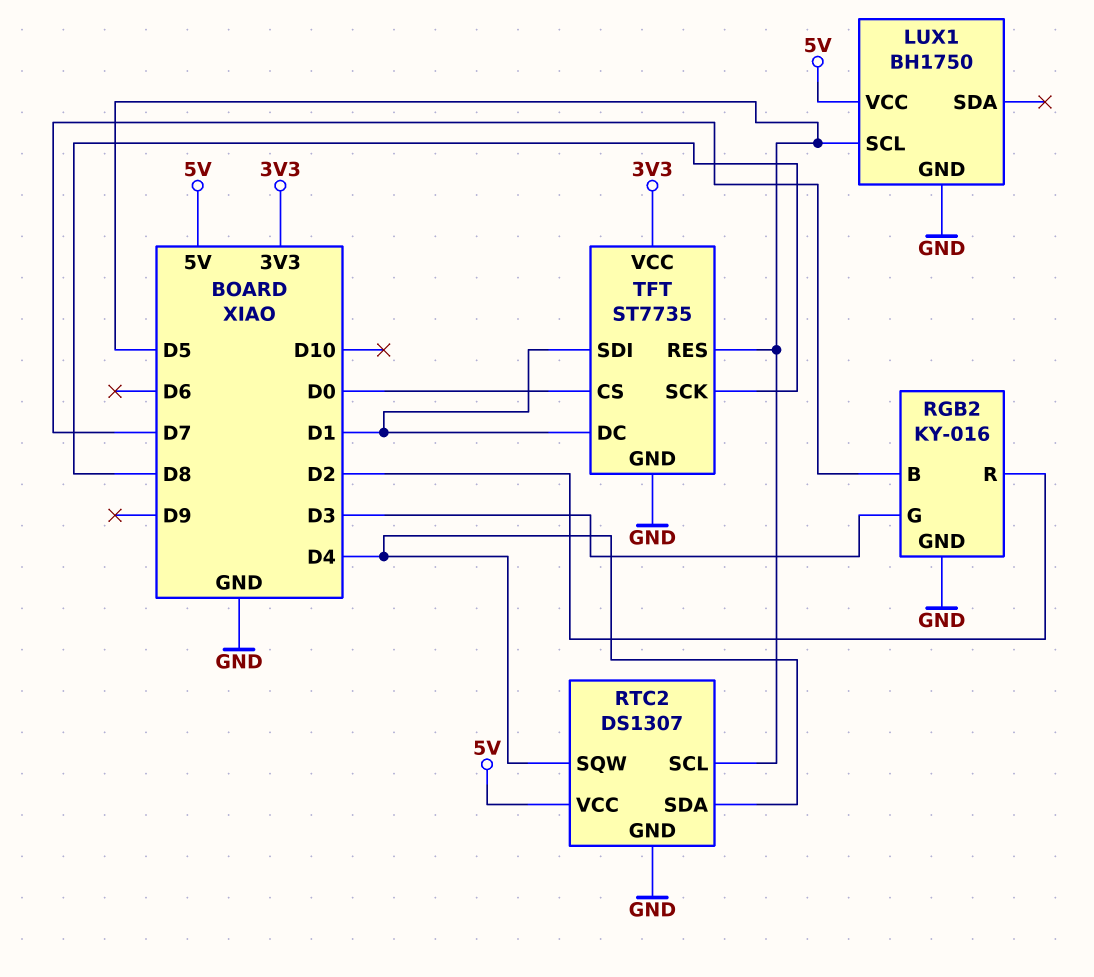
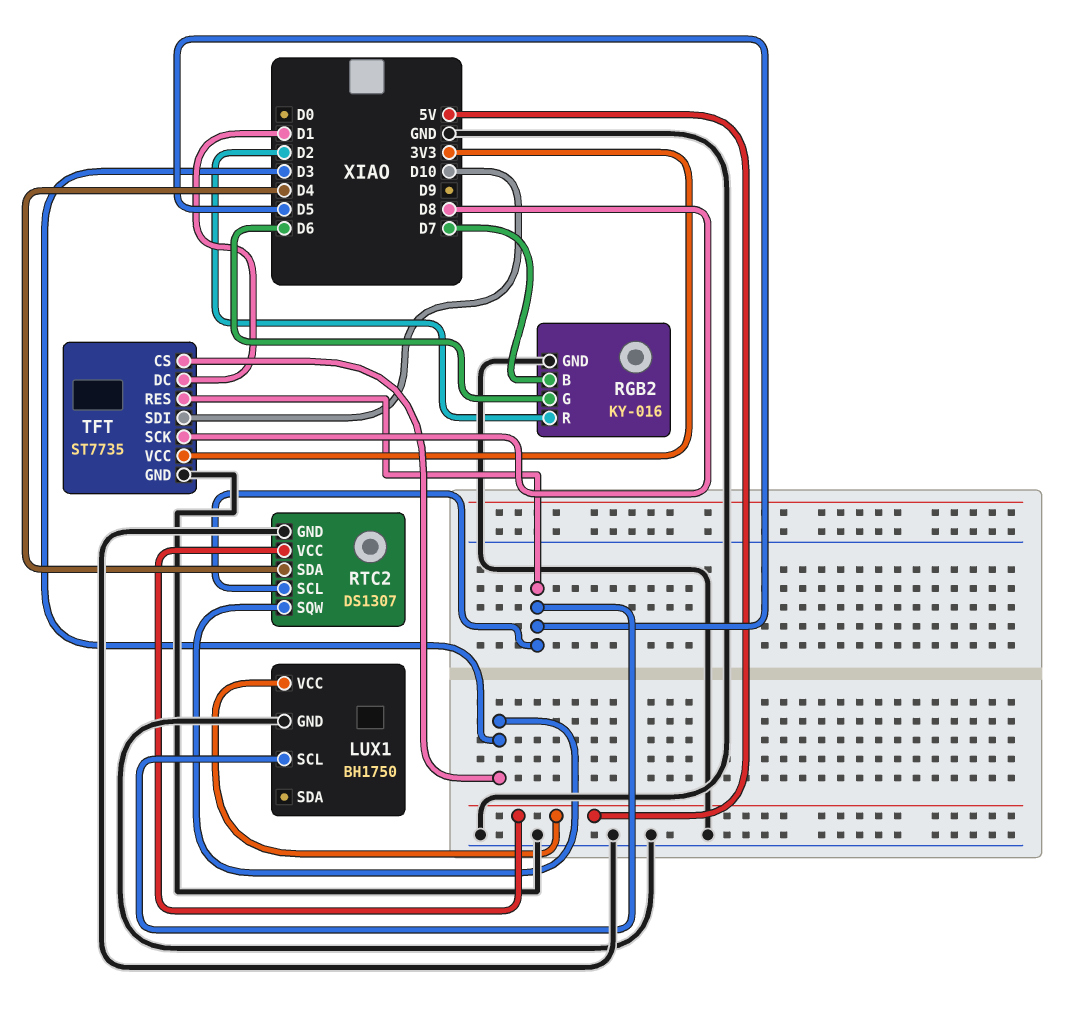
RGB2 pin G: D3 -> D6
RTC2 pin SQW: D4 -> D3
TFT pin CS: D0 -> D3
TFT pin SDI: D1 -> D10

